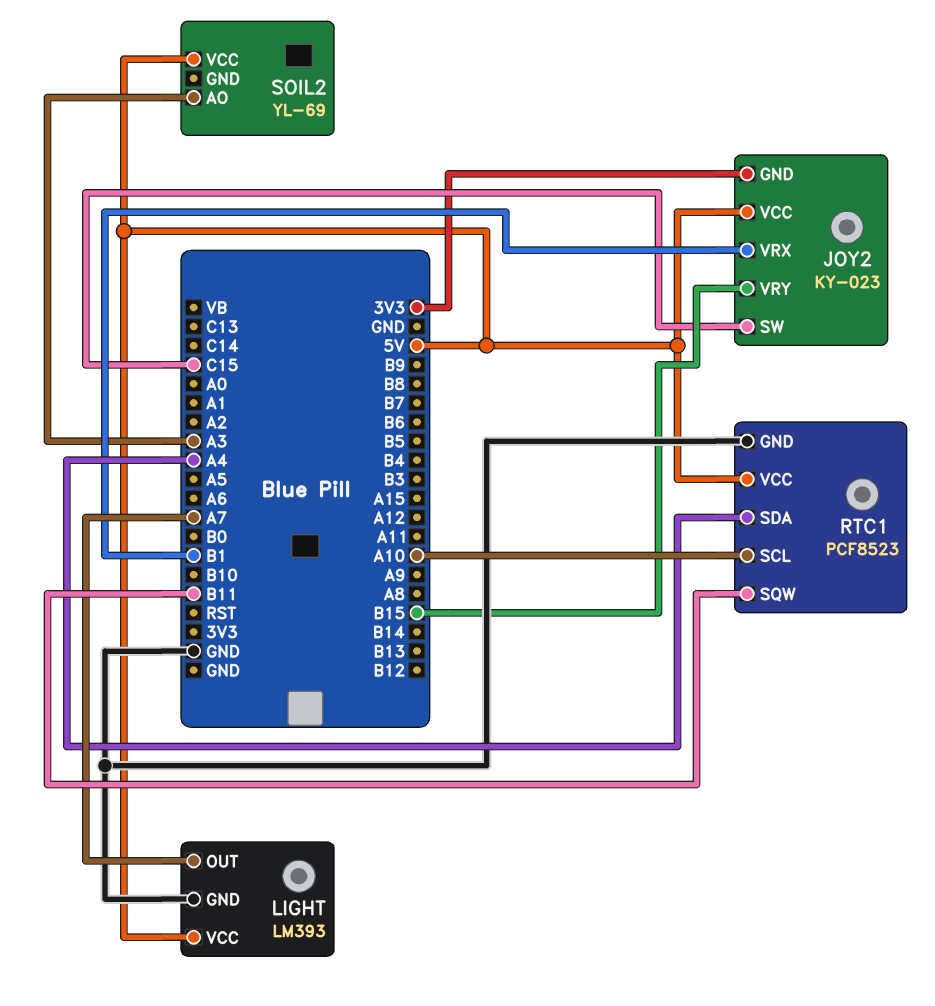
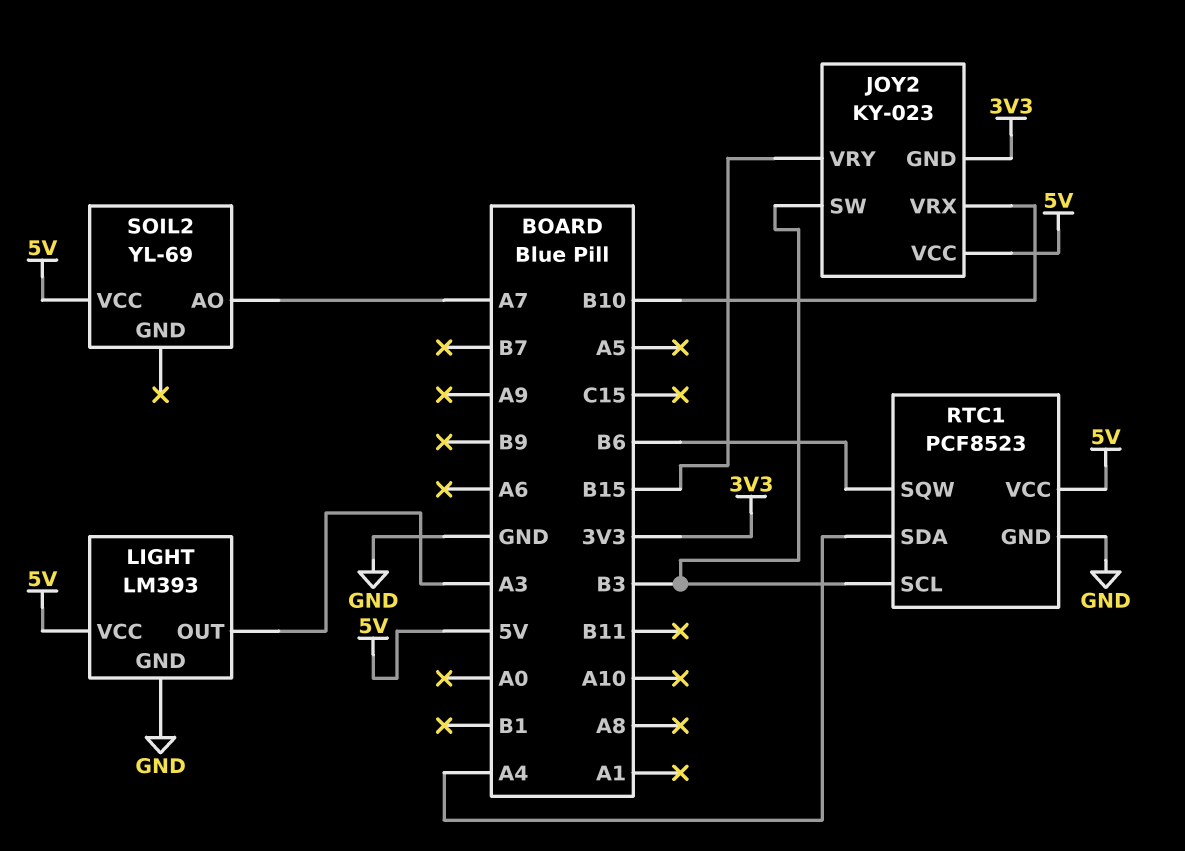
JOY2 pin SW: C15 -> B3
JOY2 pin VRX: B1 -> B10
LIGHT pin OUT: A7 -> A3
RTC1 pin SCL: A10 -> B3
RTC1 pin SQW: B11 -> B6
SOIL2 pin AO: A3 -> A7

